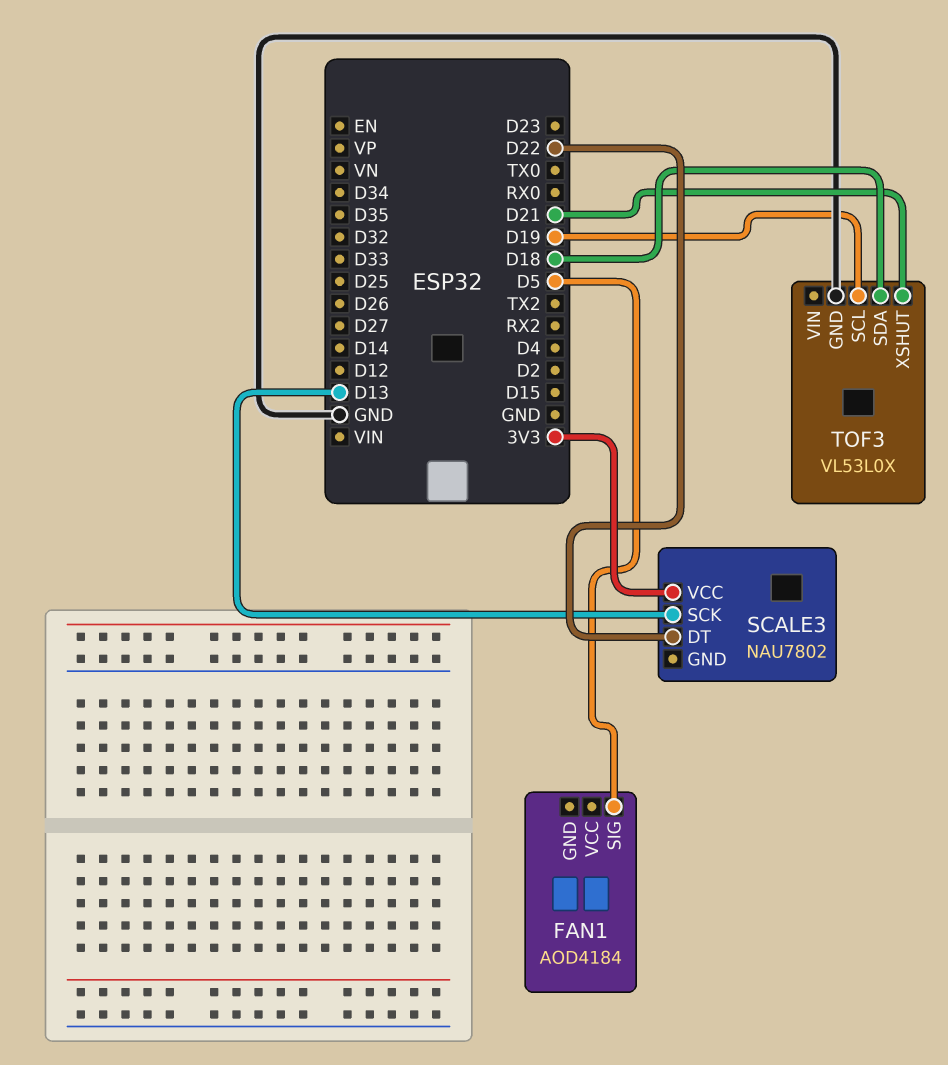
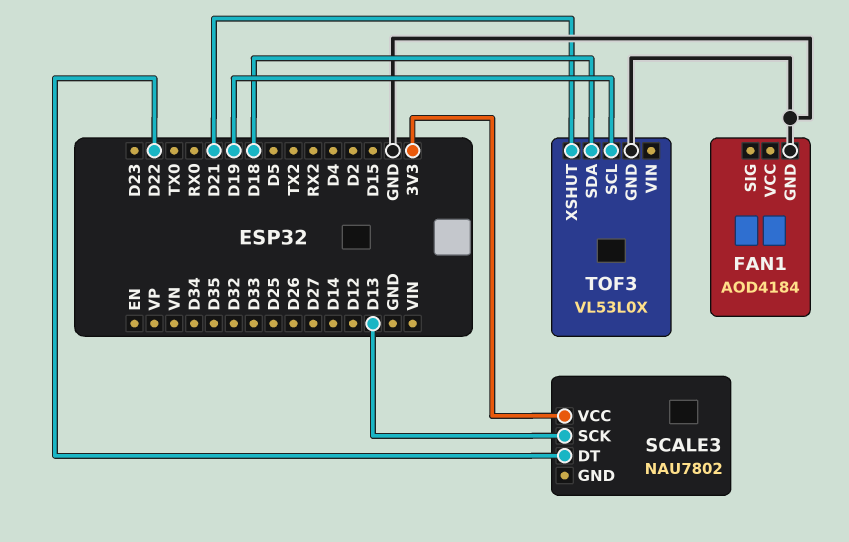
FAN1 pin GND: none -> GND
FAN1 pin SIG: D5 -> none

